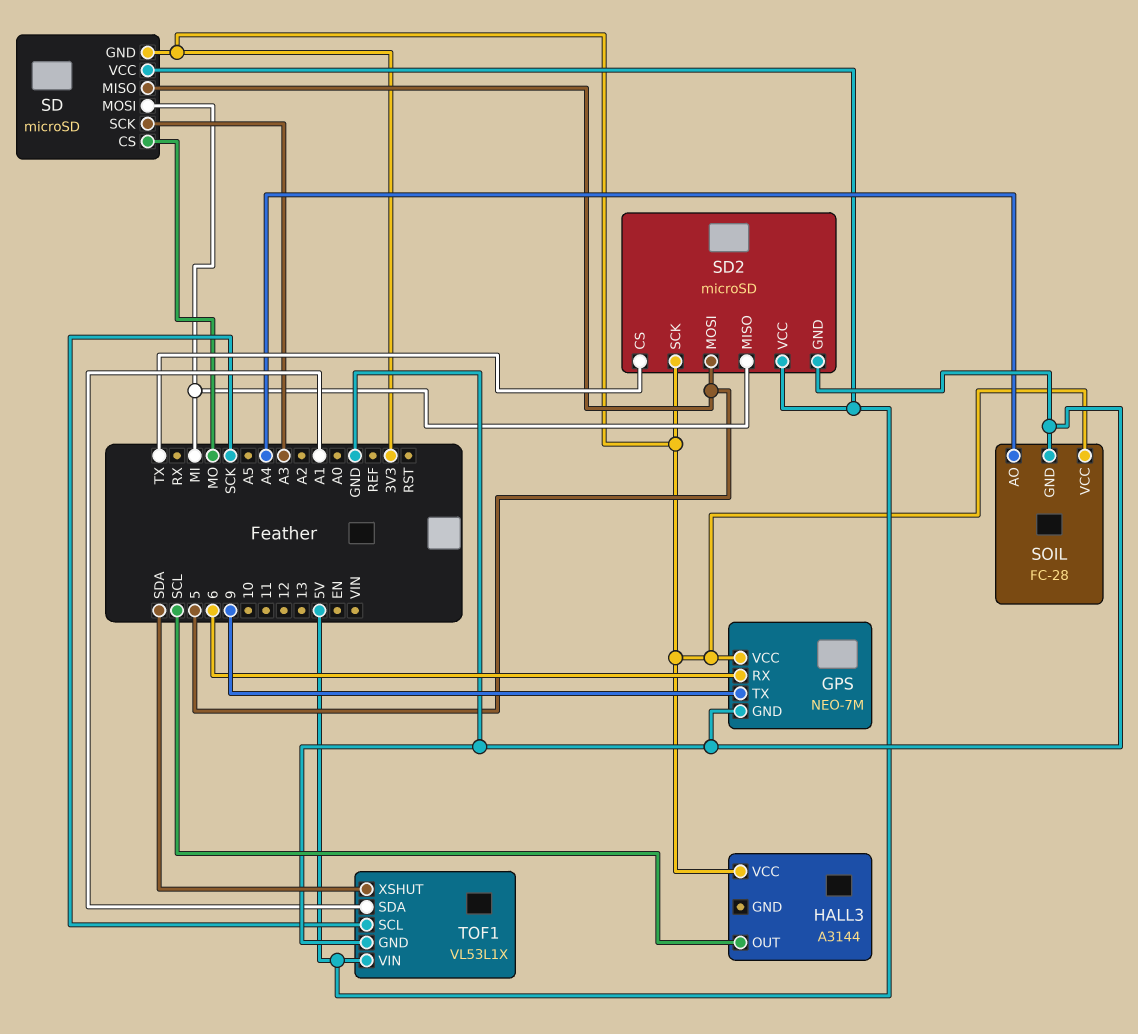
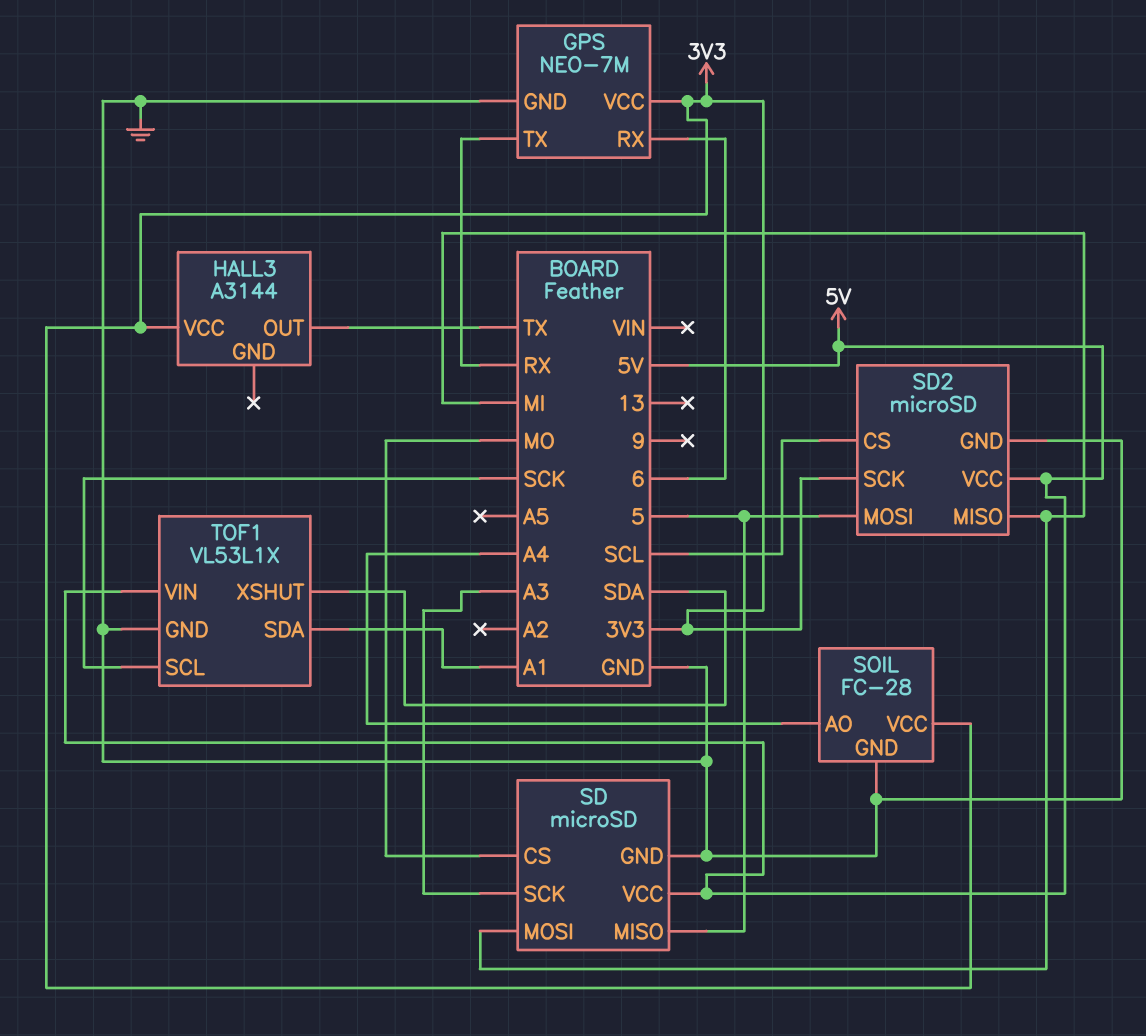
GPS pin TX: 9 -> RX
HALL3 pin OUT: SCL -> TX
SD pin GND: 3V3 -> GND
SD2 pin CS: TX -> SCL

